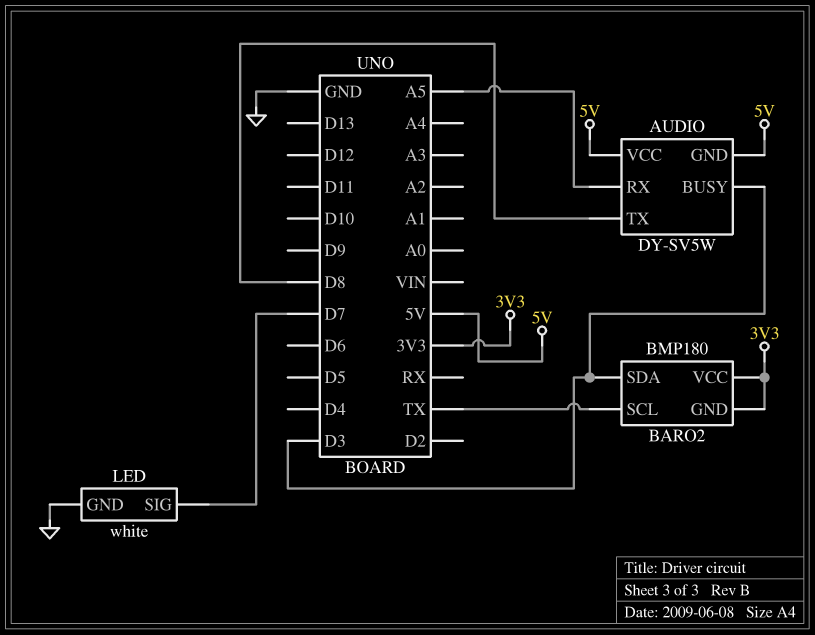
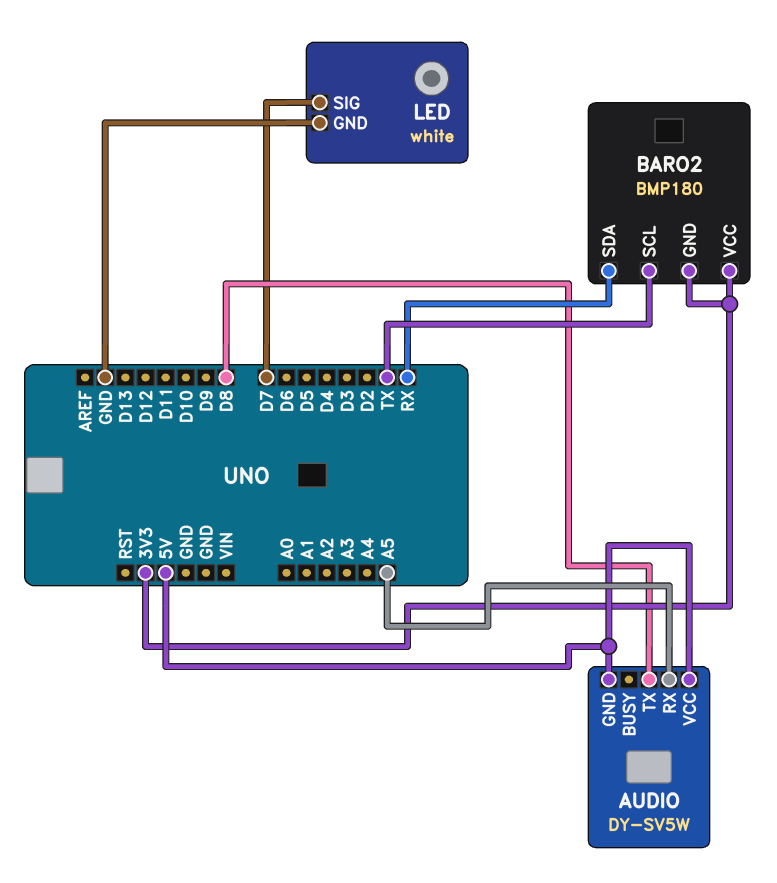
AUDIO pin BUSY: D3 -> none
BARO2 pin SDA: D3 -> RX

